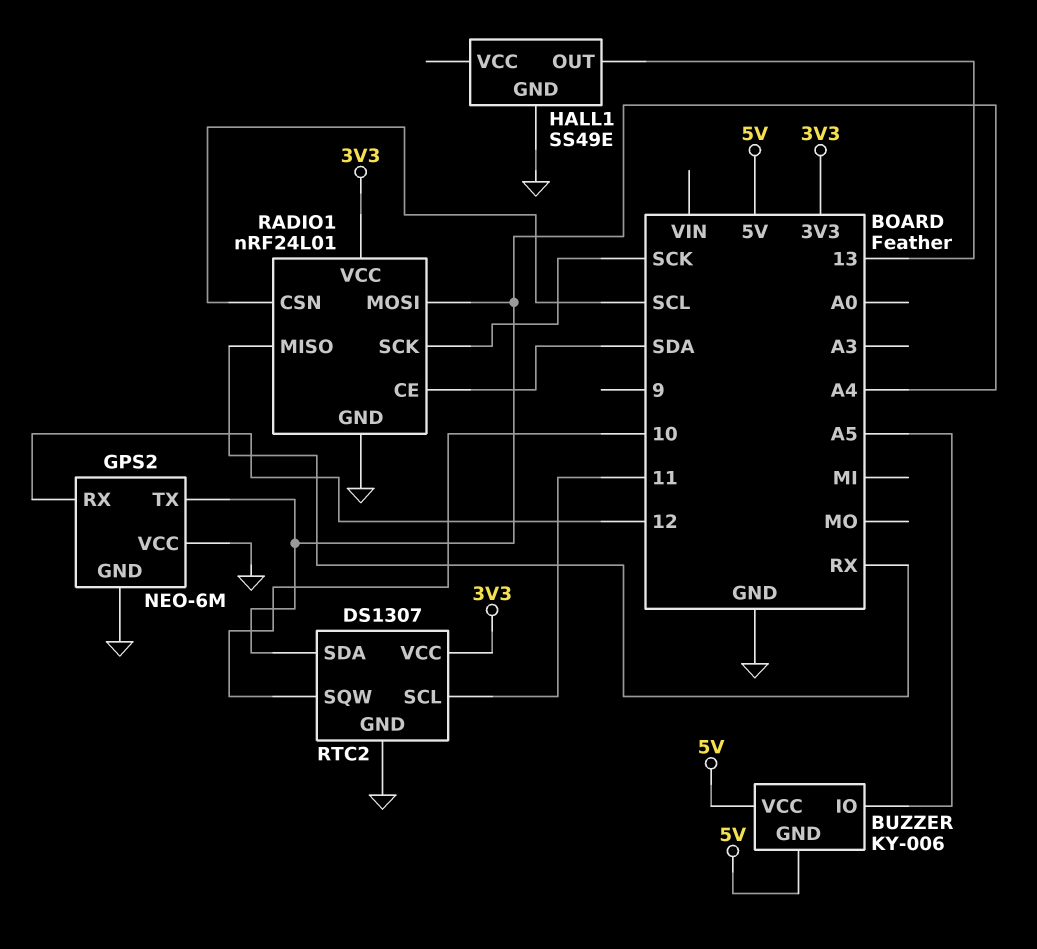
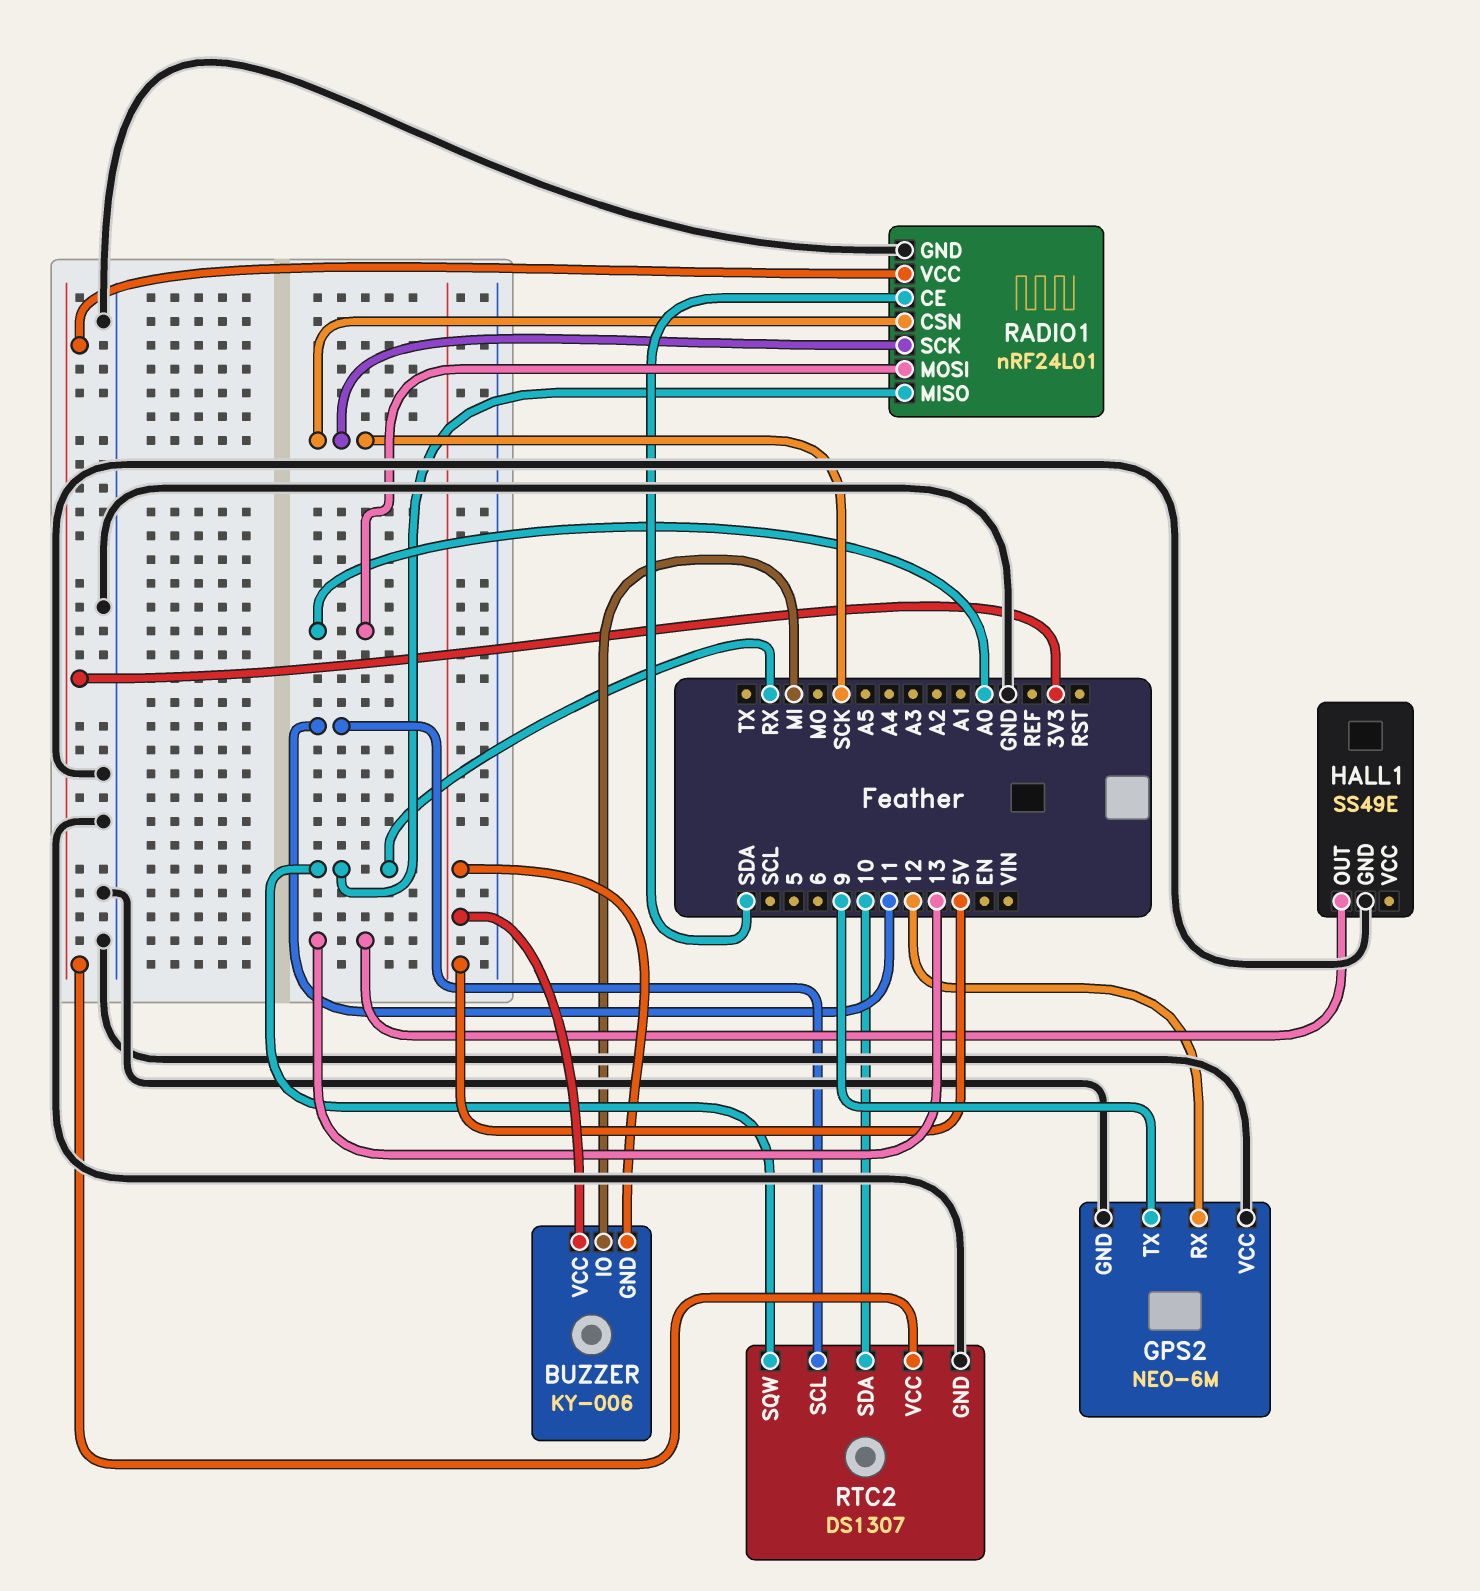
BUZZER pin IO: A5 -> MI
GPS2 pin TX: A4 -> 9
RADIO1 pin CSN: SCL -> SCK
RADIO1 pin MOSI: A4 -> A0
RTC2 pin SDA: A4 -> 10
RTC2 pin SQW: 10 -> RX

